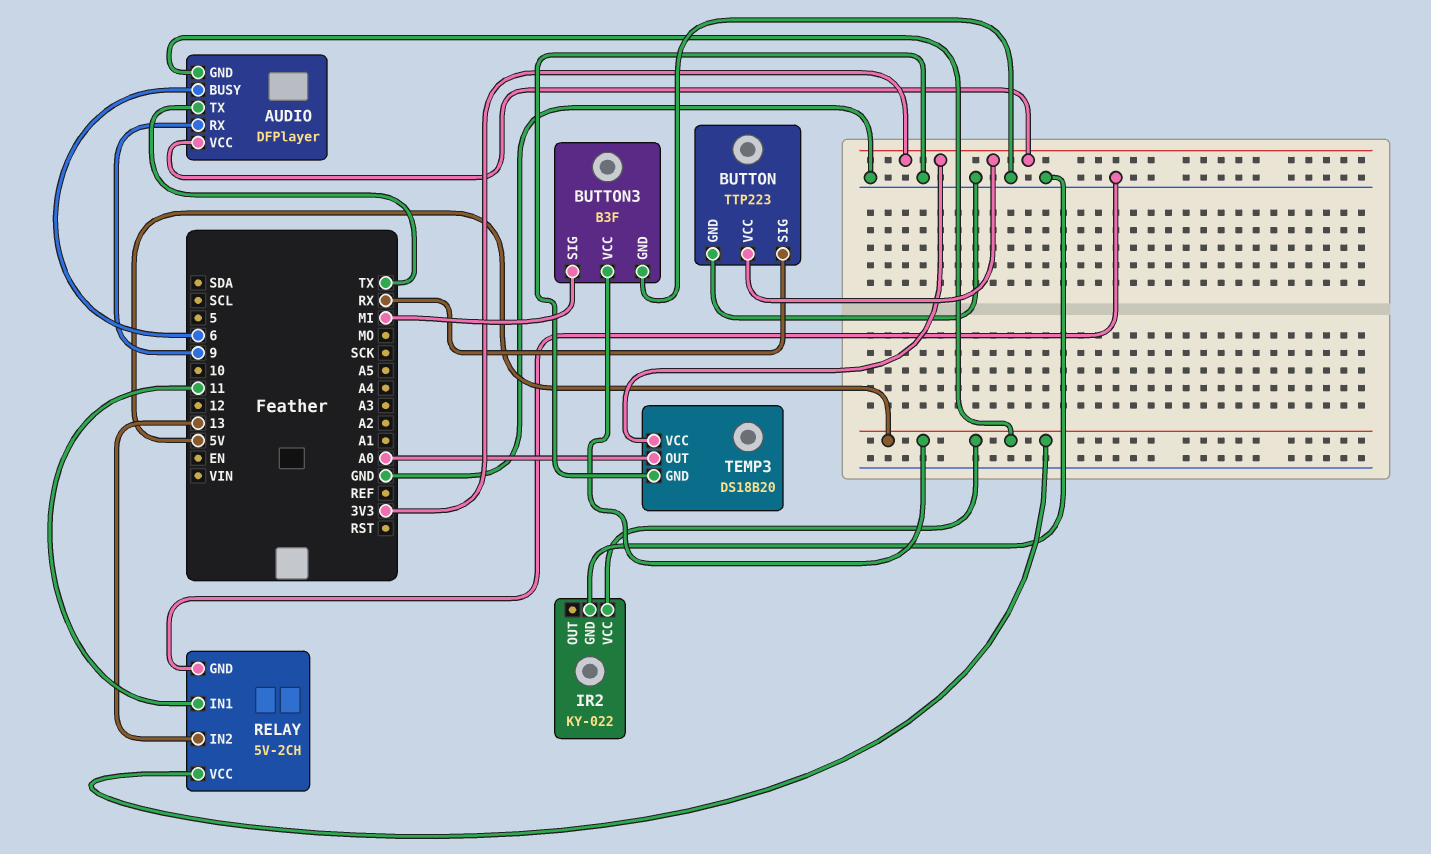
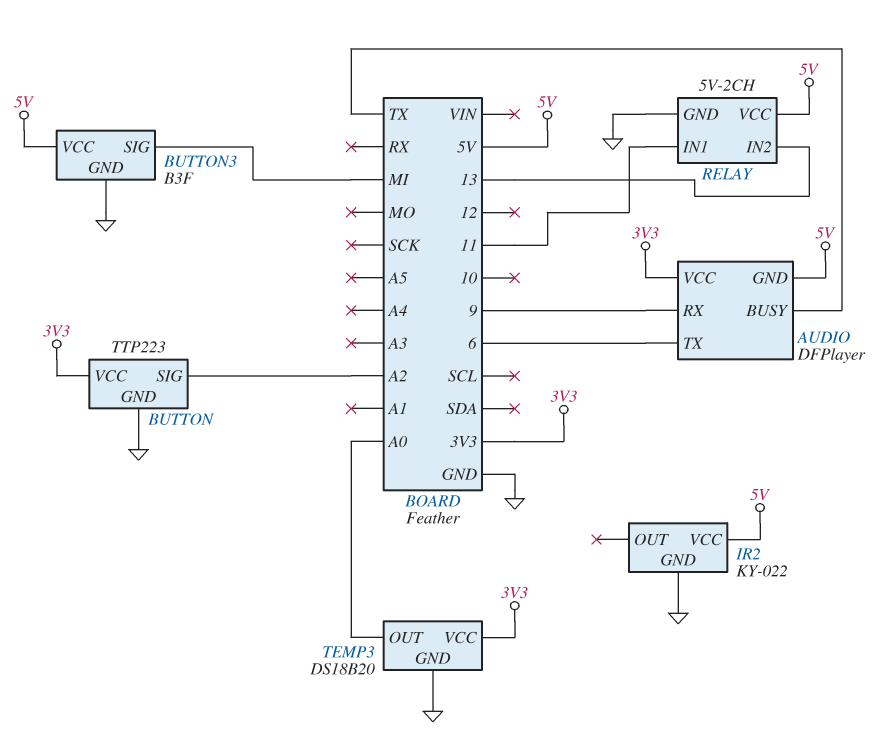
AUDIO pin BUSY: 6 -> TX
AUDIO pin TX: TX -> 6
BUTTON pin SIG: RX -> A2

